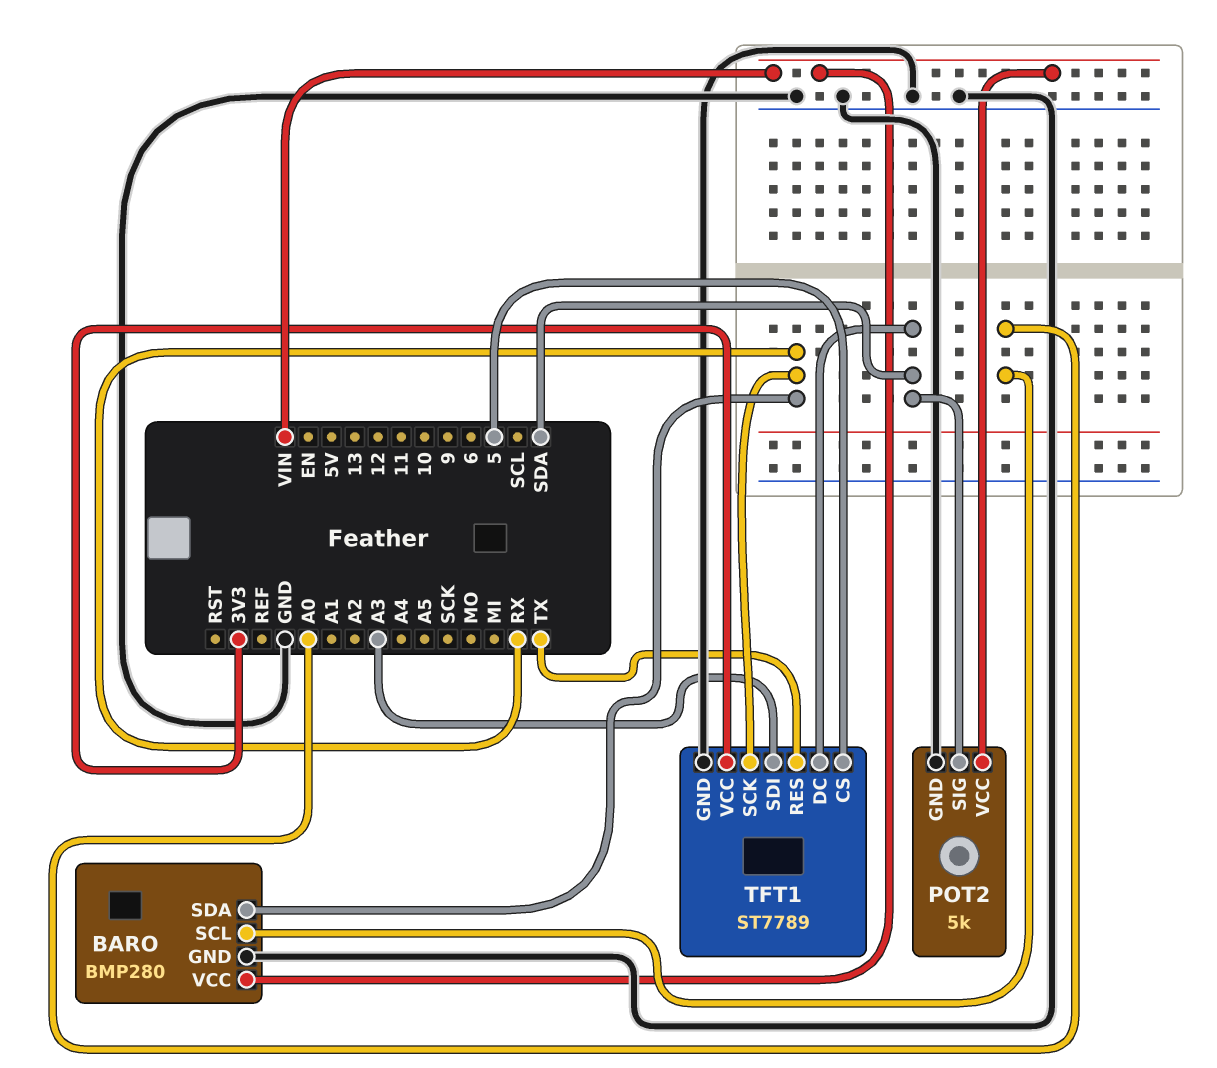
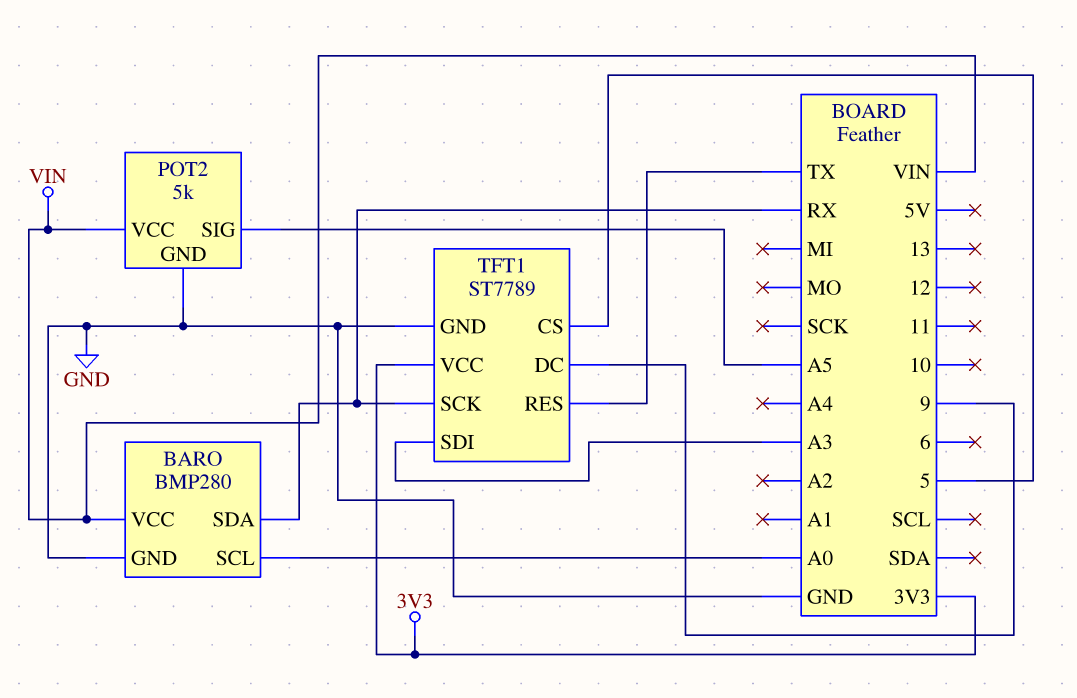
POT2 pin SIG: SDA -> A5
TFT1 pin DC: SDA -> 9

